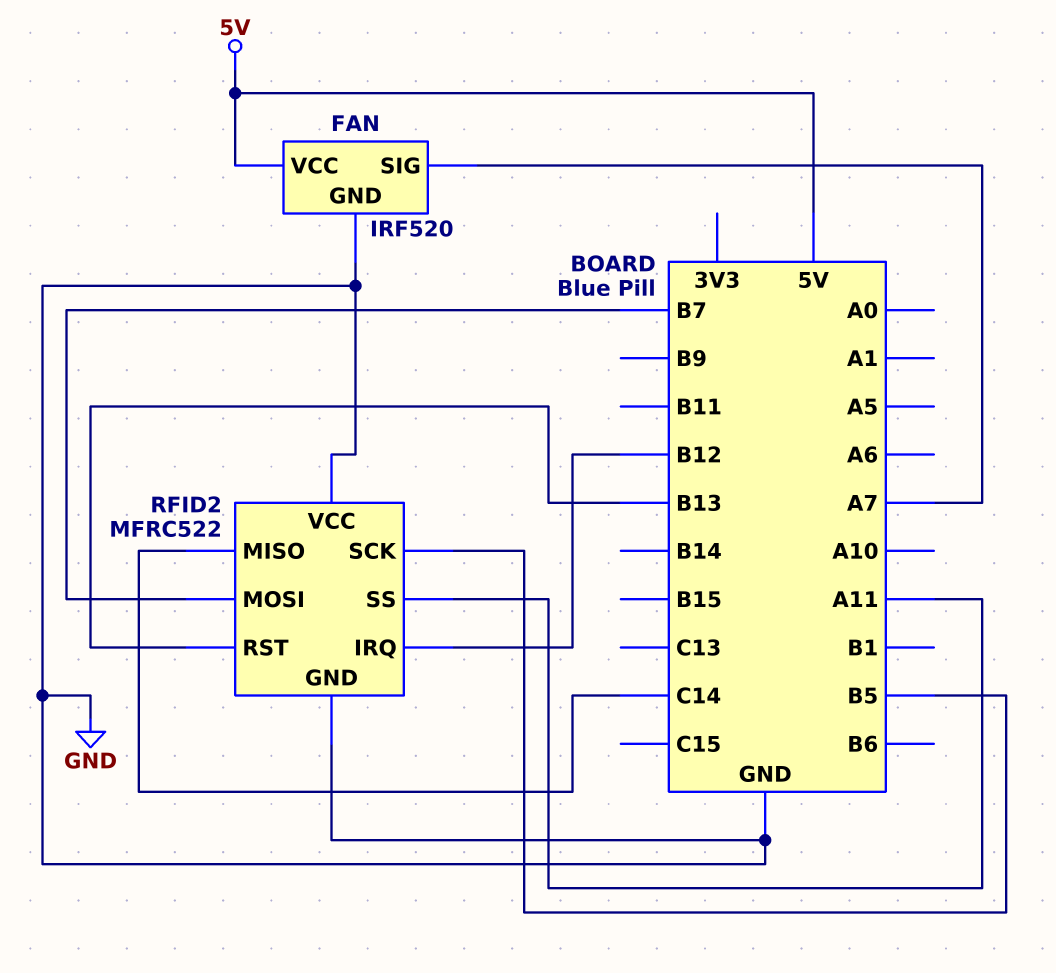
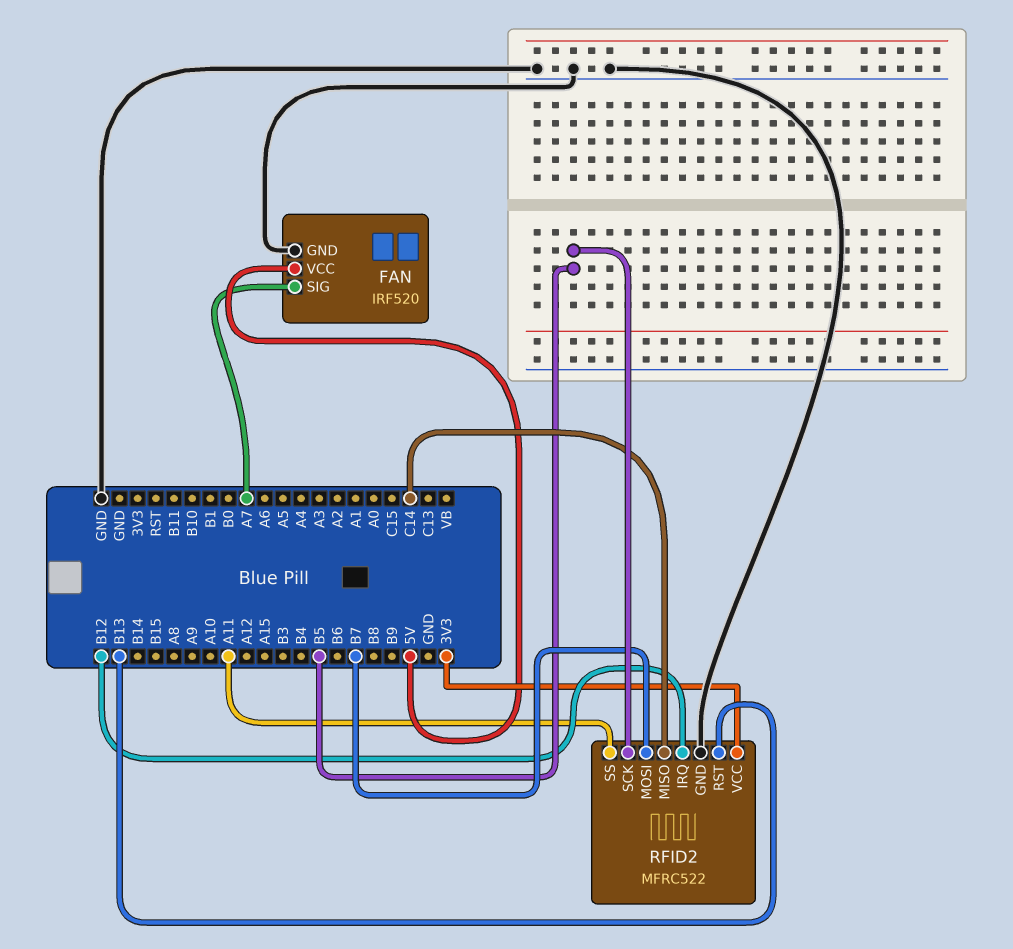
RFID2 pin VCC: GND -> 3V3

